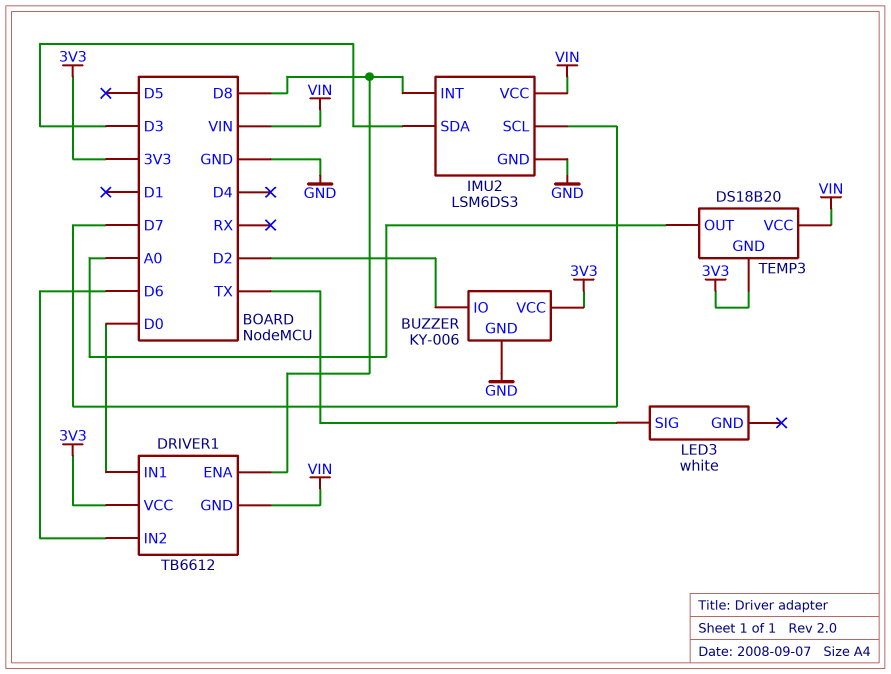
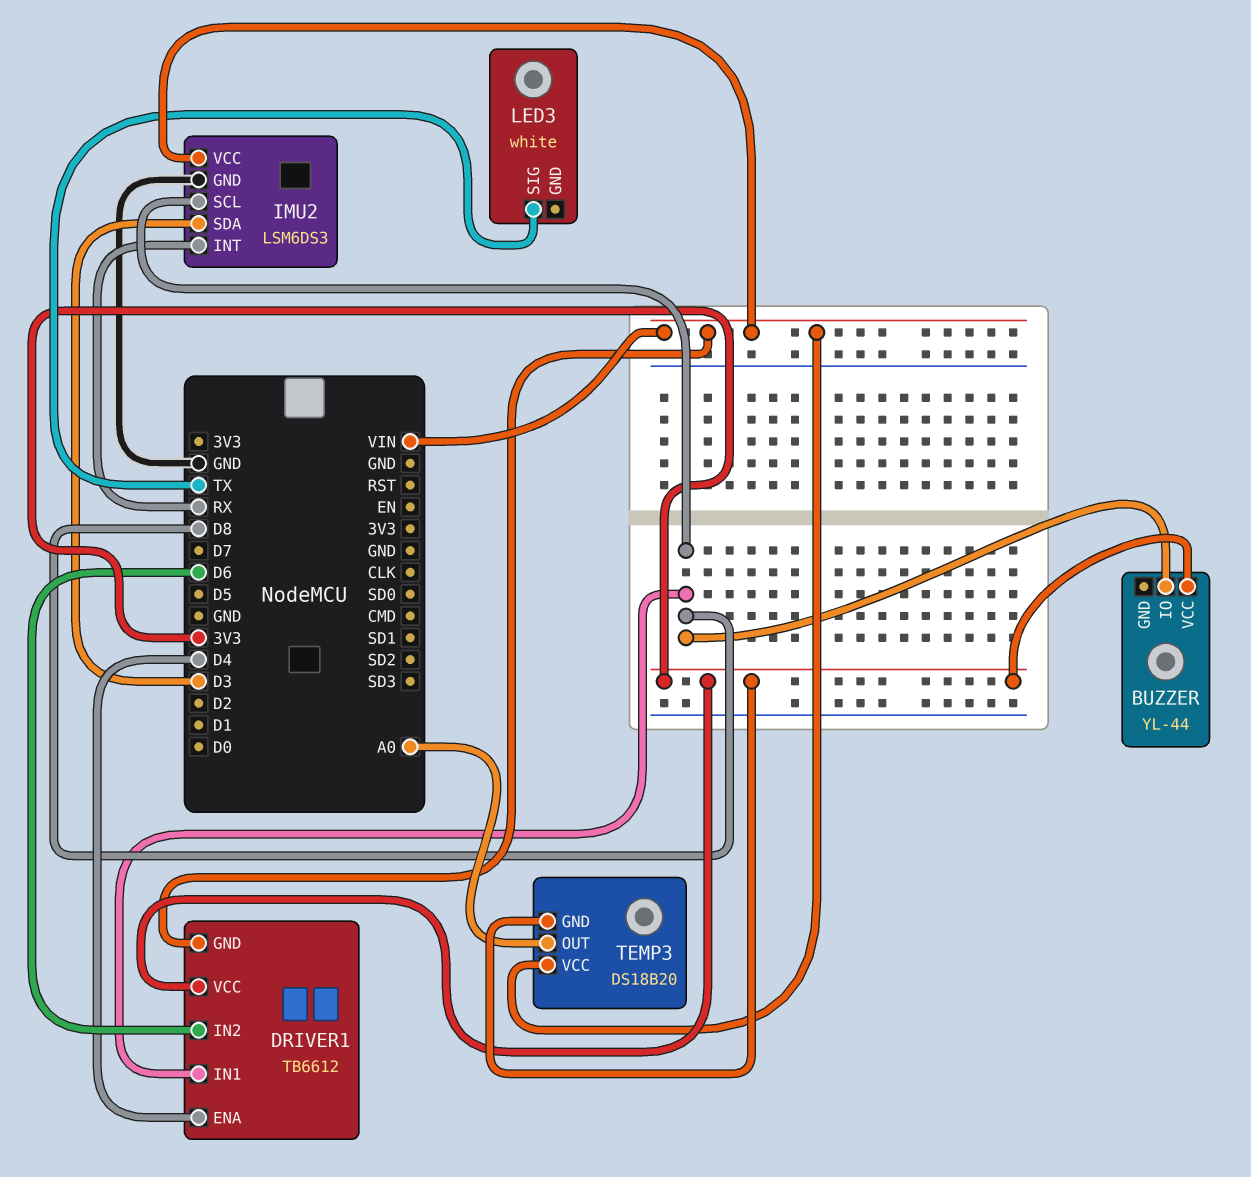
BUZZER: KY-006 -> YL-44
BUZZER pin GND: GND -> none
BUZZER pin IO: D2 -> D8
DRIVER1 pin ENA: D8 -> D4
DRIVER1 pin IN1: D0 -> D8
IMU2 pin INT: D8 -> RX
IMU2 pin SCL: D7 -> D8

